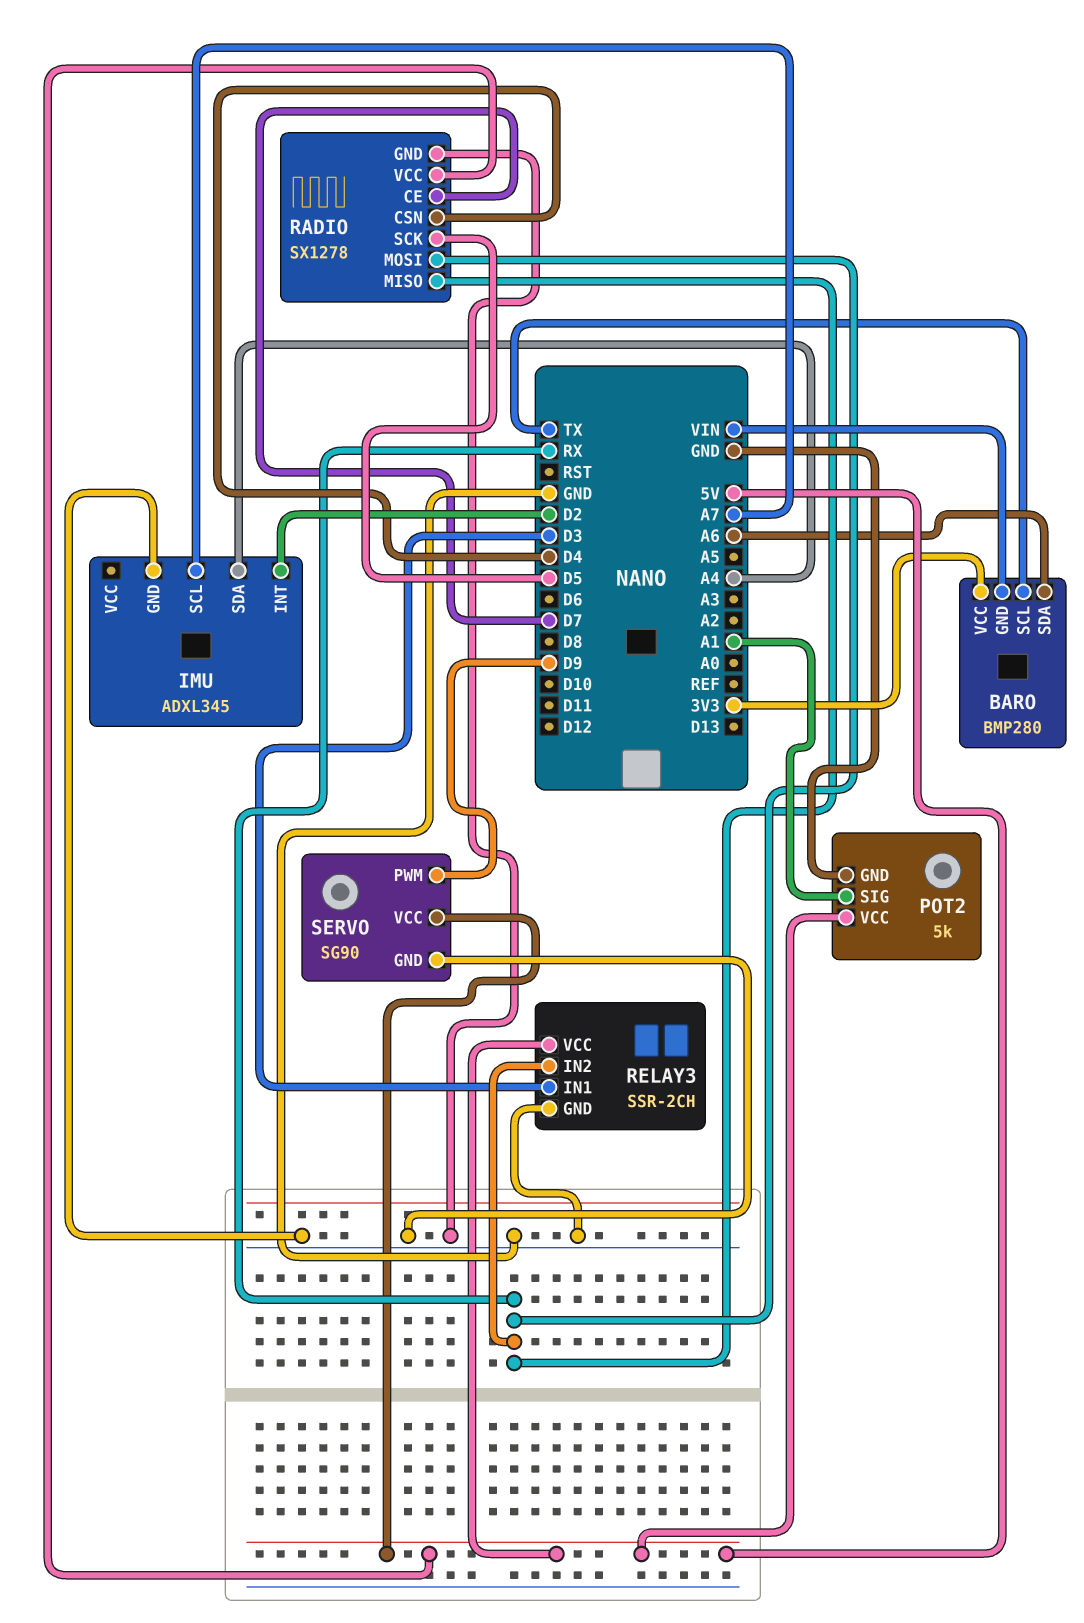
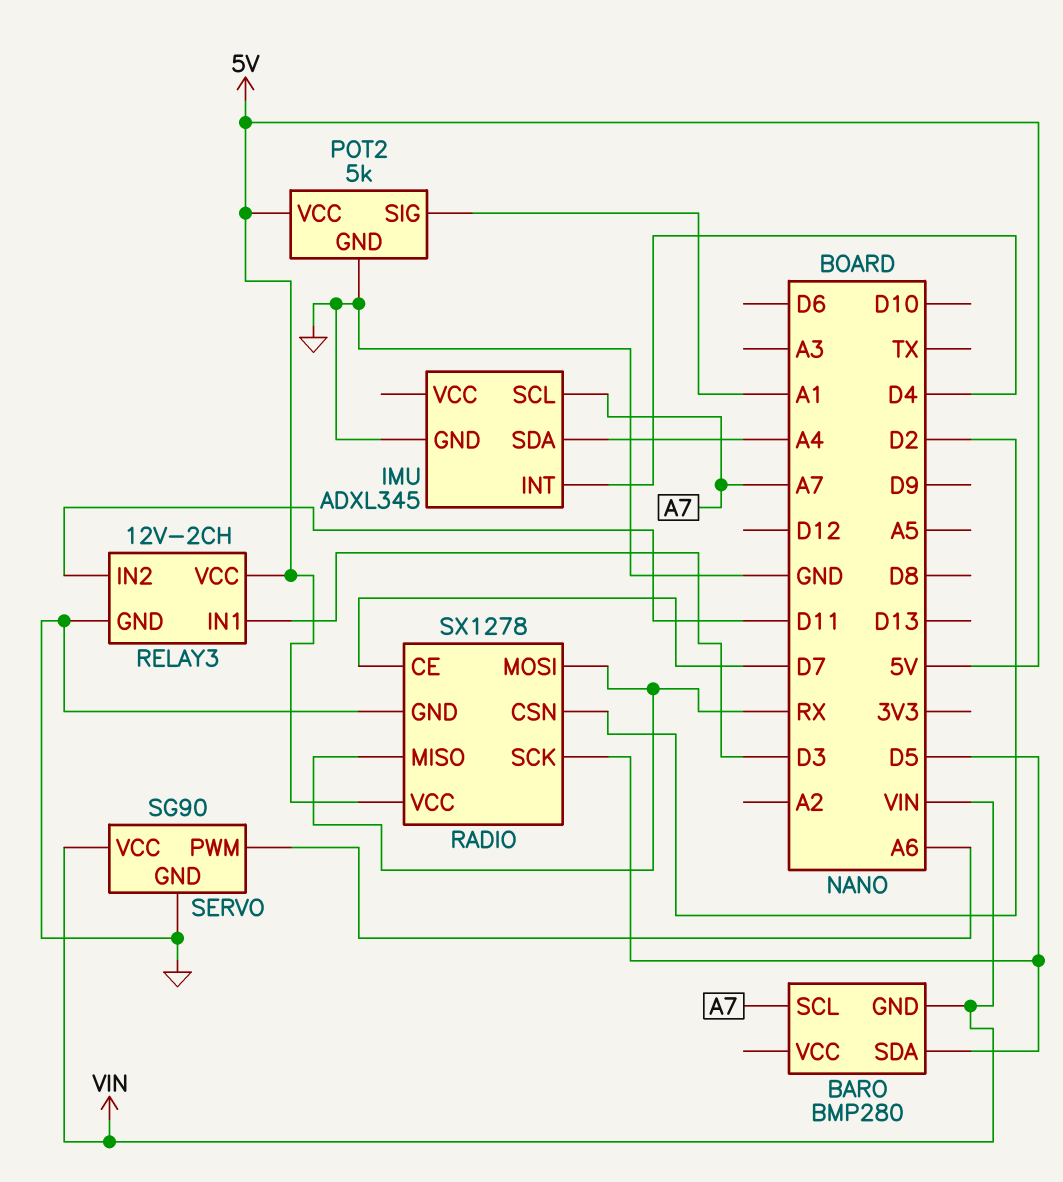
BARO pin SCL: TX -> A7
BARO pin SDA: A6 -> D5
BARO pin VCC: 3V3 -> none
IMU pin INT: D2 -> D4
RADIO pin CSN: D4 -> D2
RELAY3: SSR-2CH -> 12V-2CH
RELAY3 pin IN2: RX -> D11
SERVO pin PWM: D9 -> A6
SERVO pin VCC: 5V -> VIN

